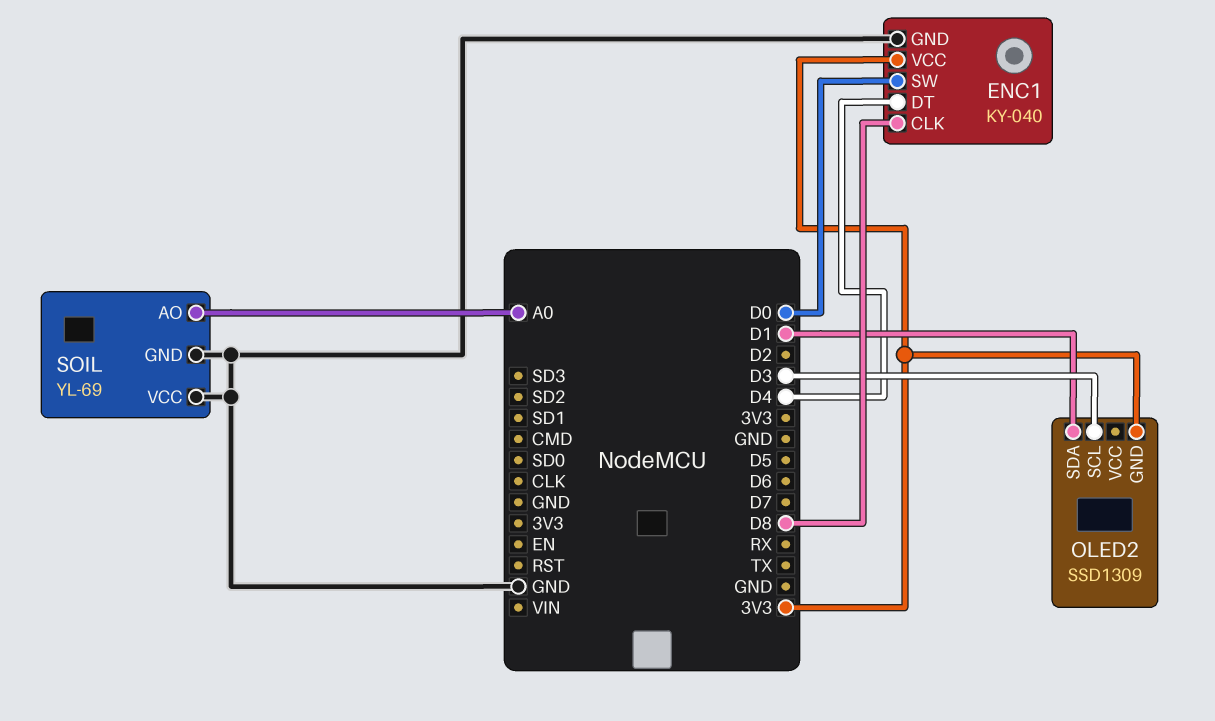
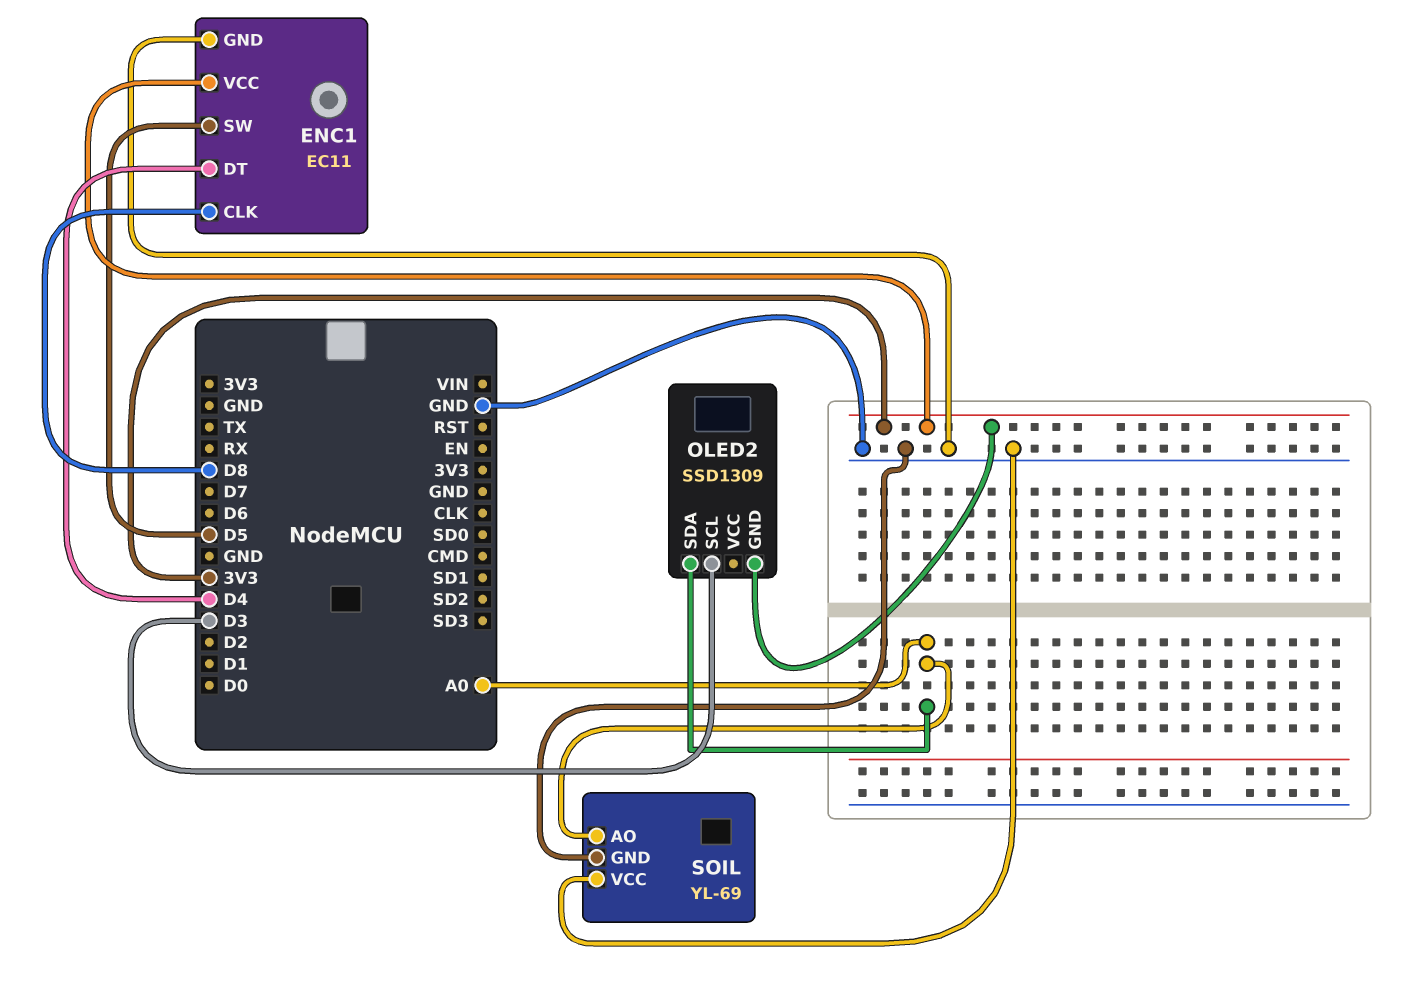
ENC1: KY-040 -> EC11
ENC1 pin SW: D0 -> D5
OLED2 pin SDA: D1 -> A0

